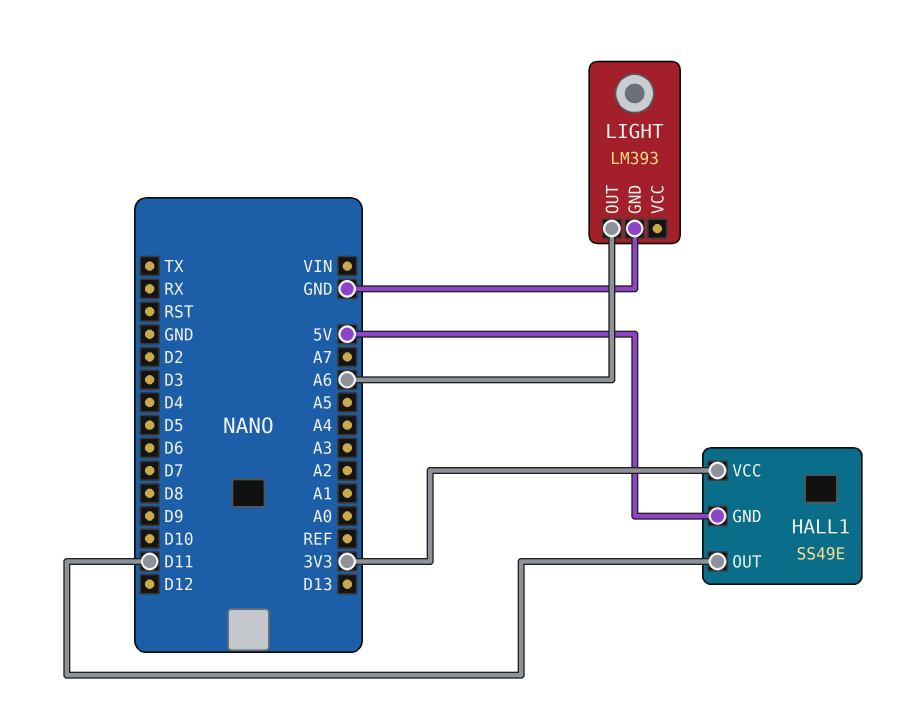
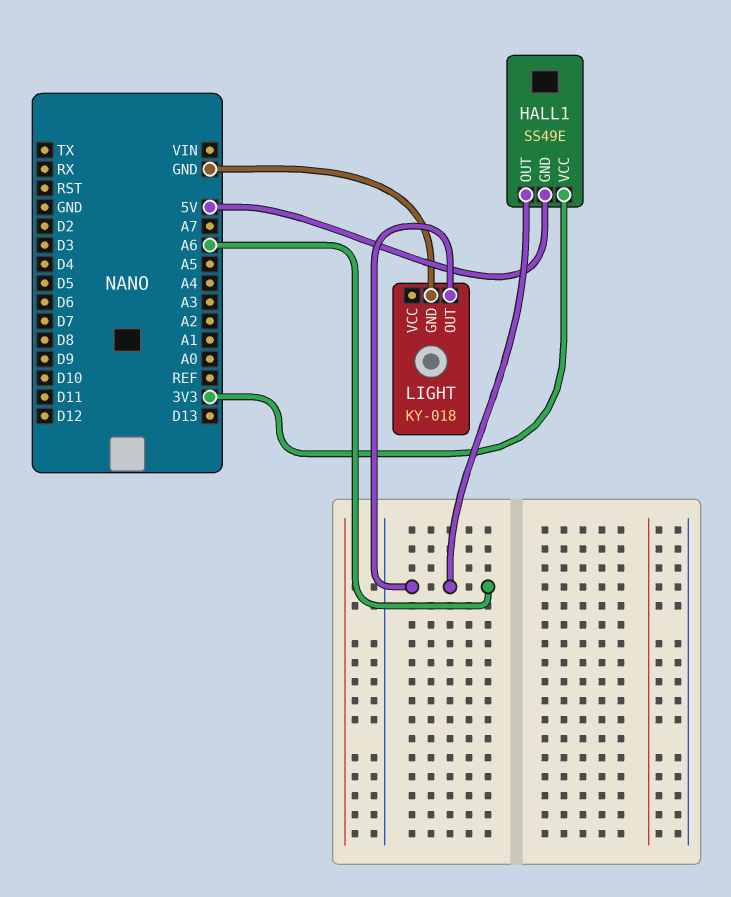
HALL1 pin OUT: D11 -> A6
LIGHT: LM393 -> KY-018

